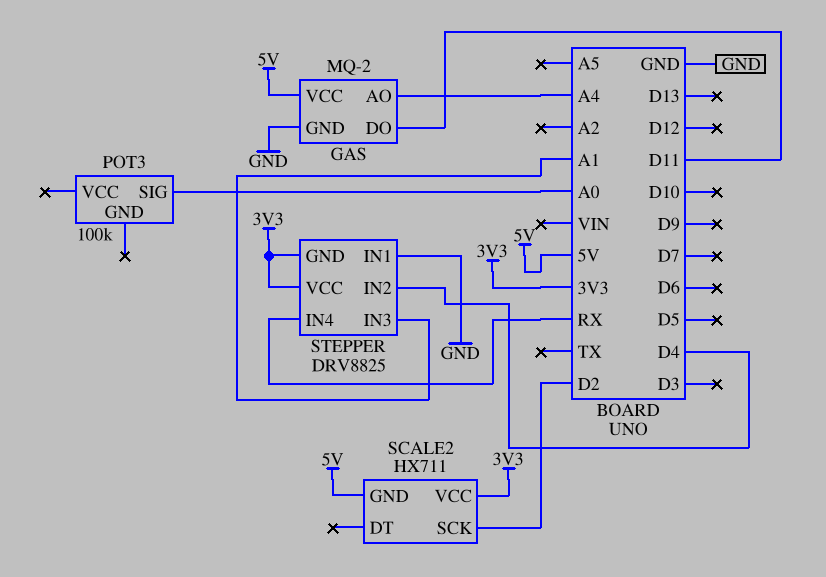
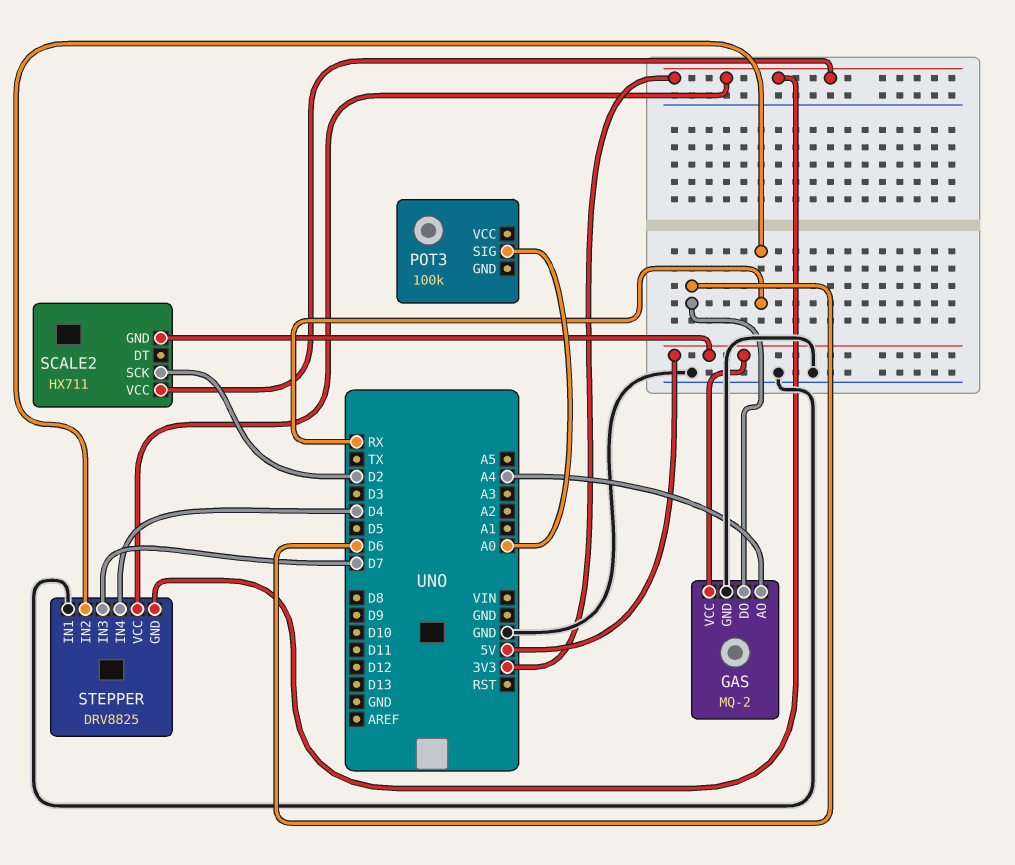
GAS pin DO: D11 -> D6
STEPPER pin IN2: D4 -> RX
STEPPER pin IN3: A1 -> D7
STEPPER pin IN4: RX -> D4

